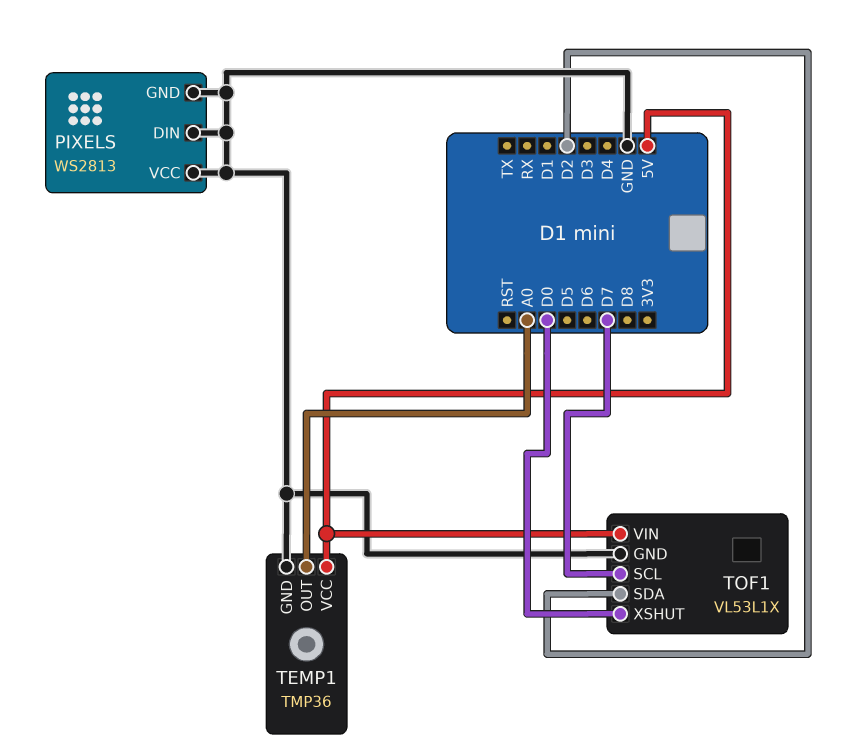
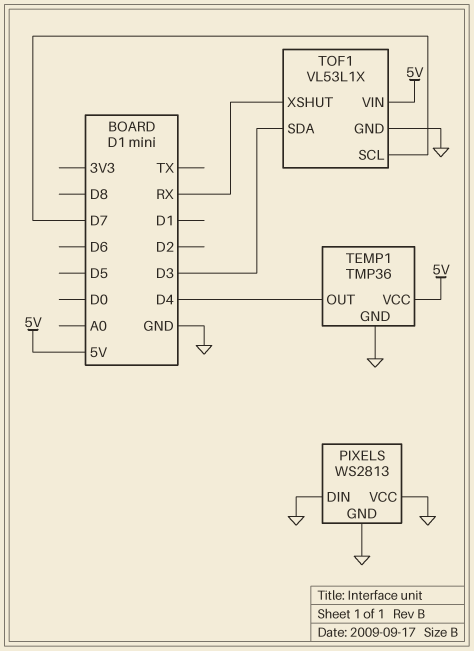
TEMP1 pin OUT: A0 -> D4
TOF1 pin SDA: D2 -> D3
TOF1 pin XSHUT: D0 -> RX

